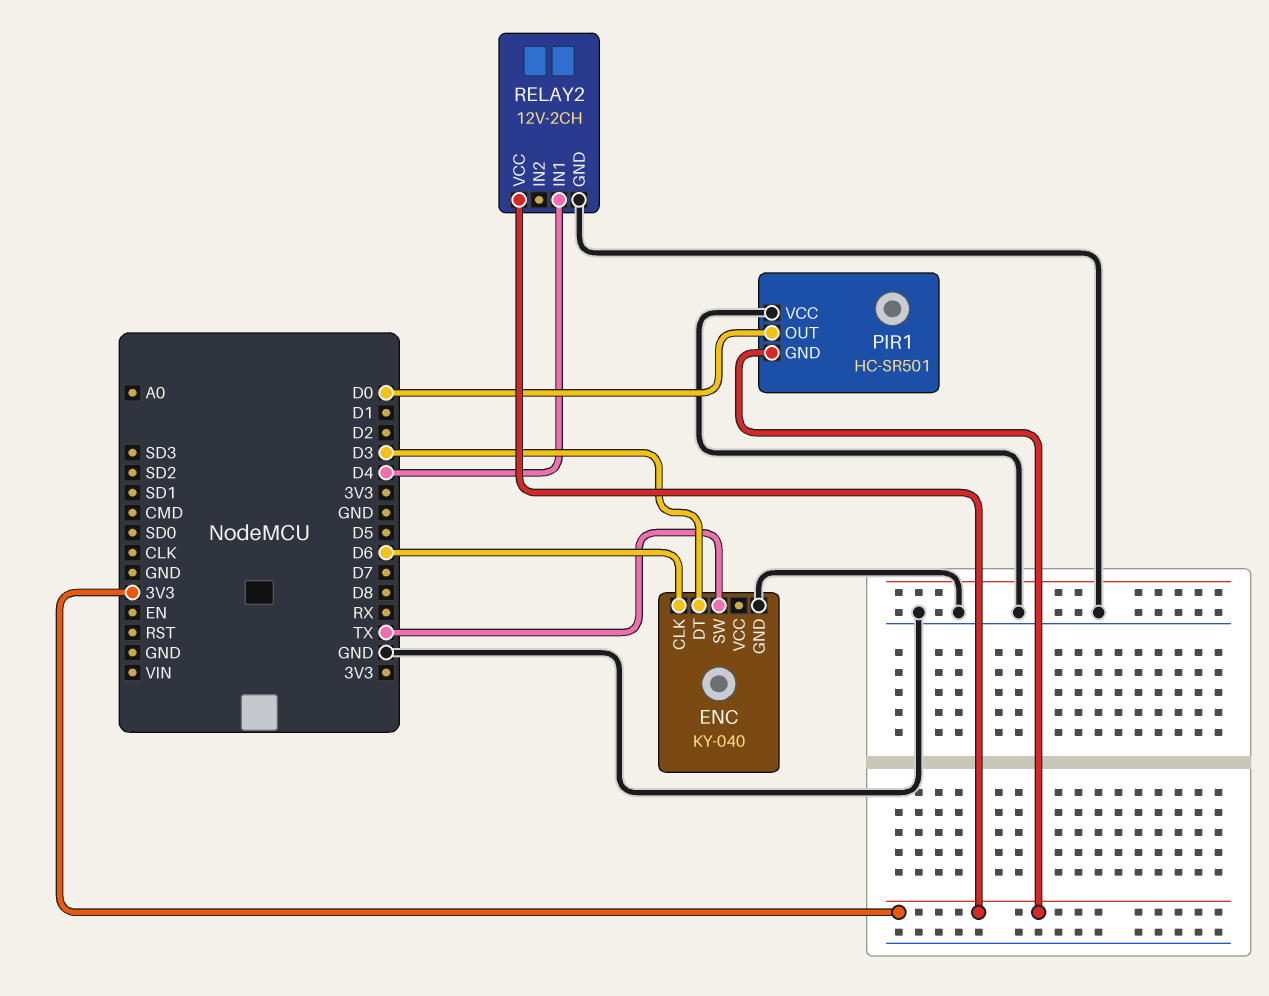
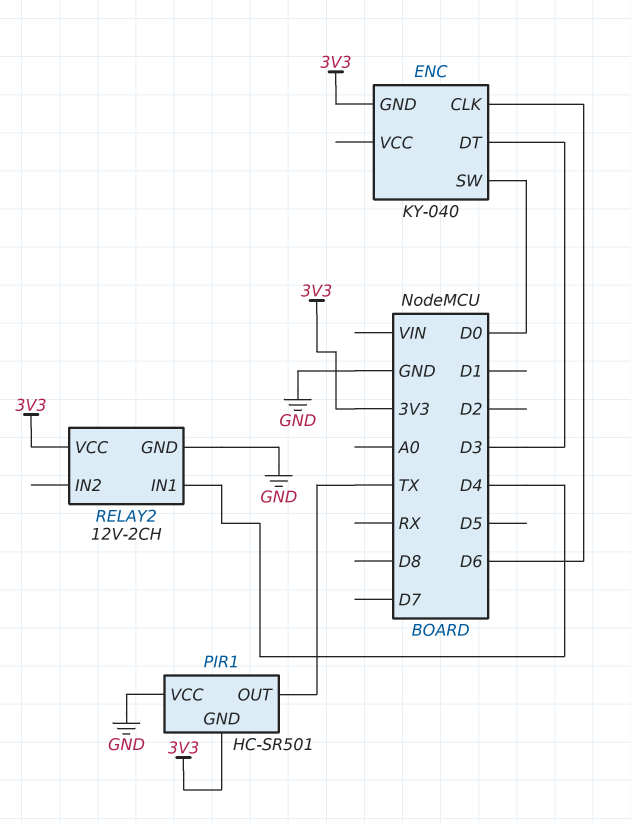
ENC pin GND: GND -> 3V3
ENC pin SW: TX -> D0
PIR1 pin OUT: D0 -> TX

